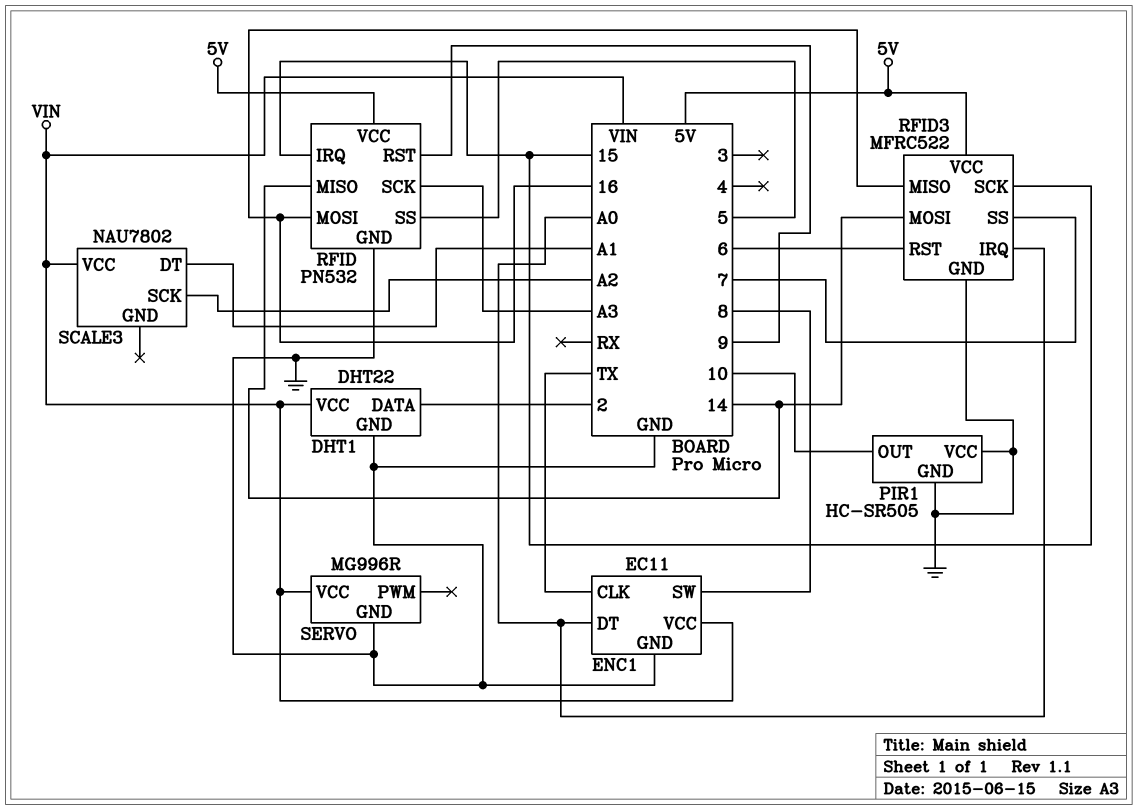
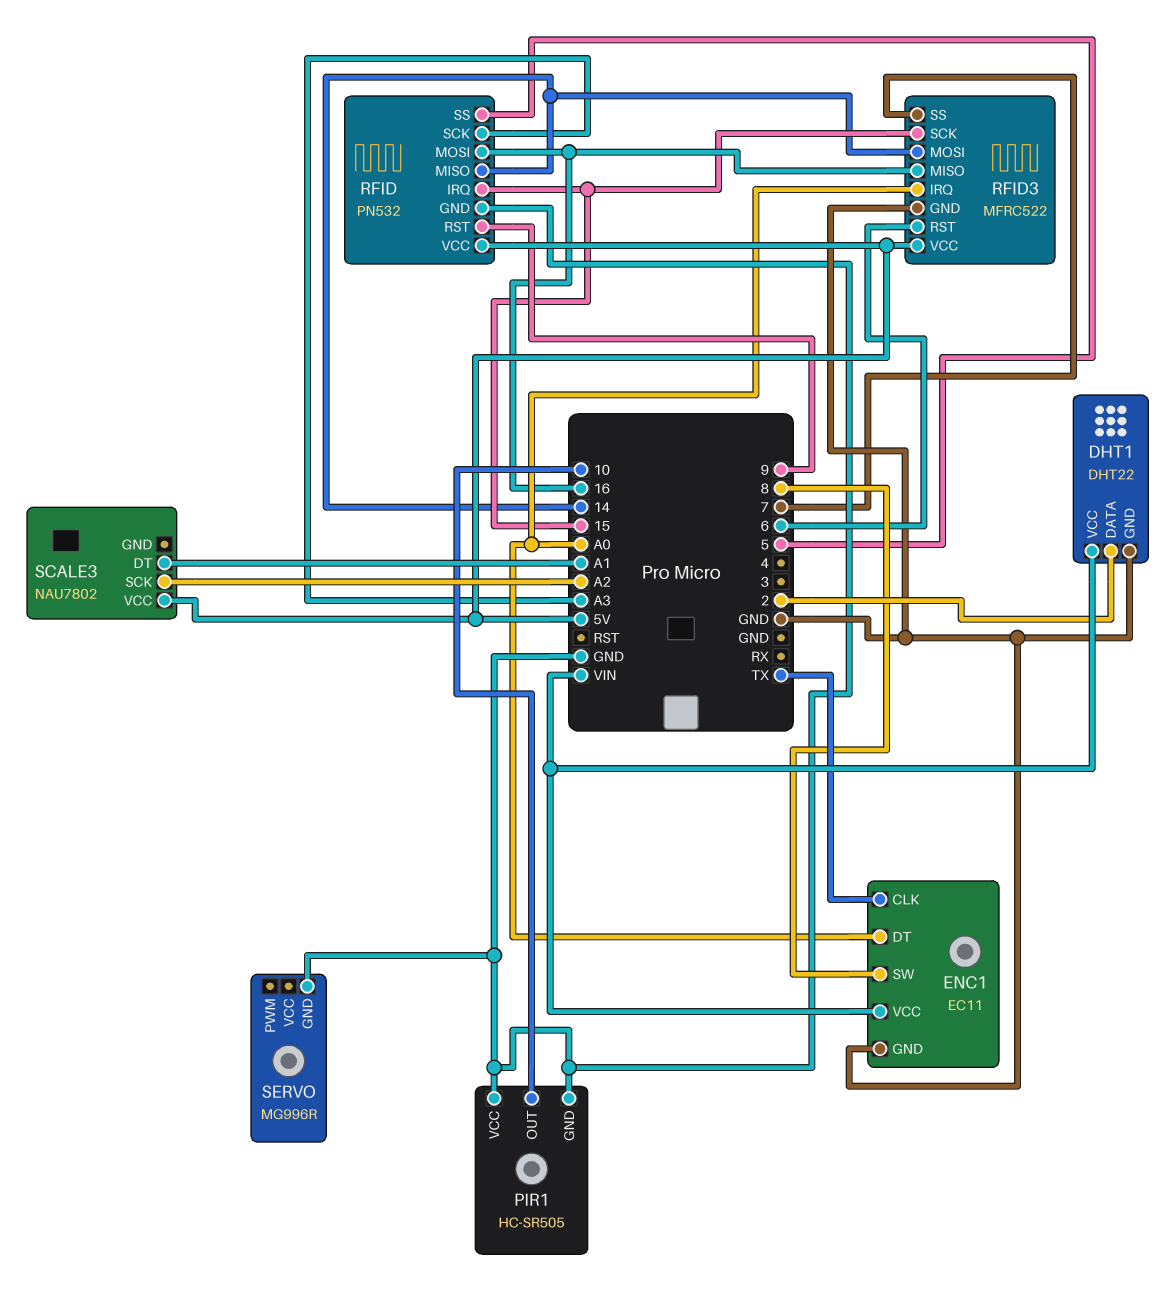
SCALE3 pin VCC: VIN -> 5V
SERVO pin VCC: VIN -> none

